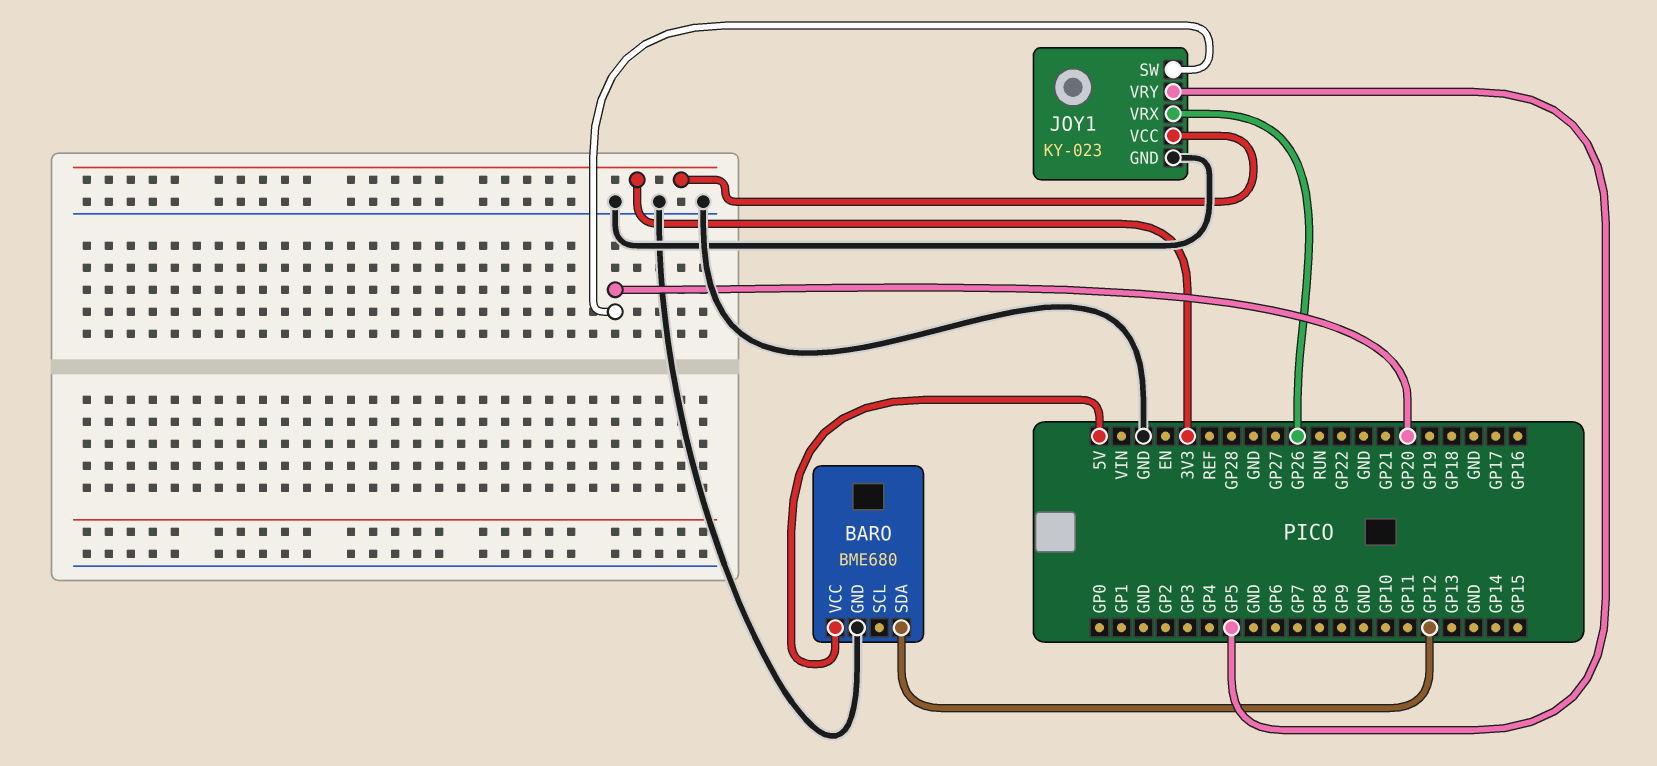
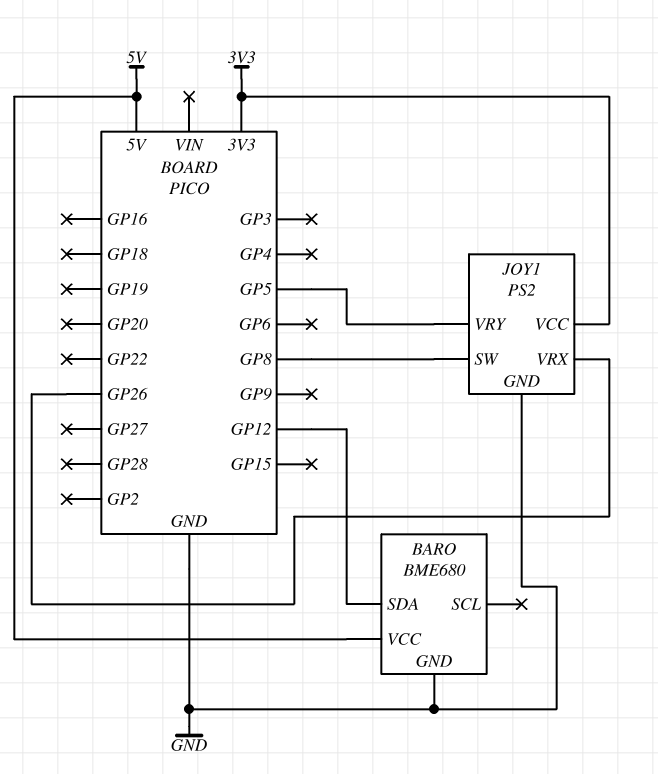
JOY1: KY-023 -> PS2
JOY1 pin SW: GP20 -> GP8

